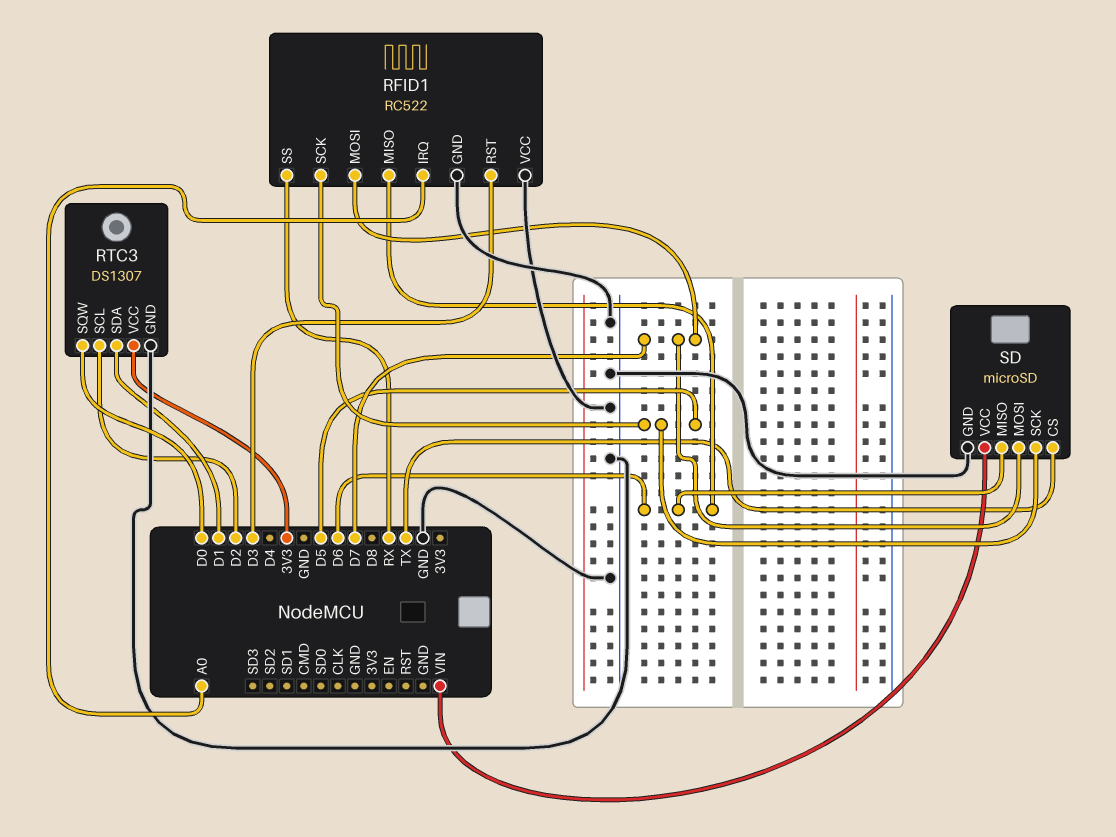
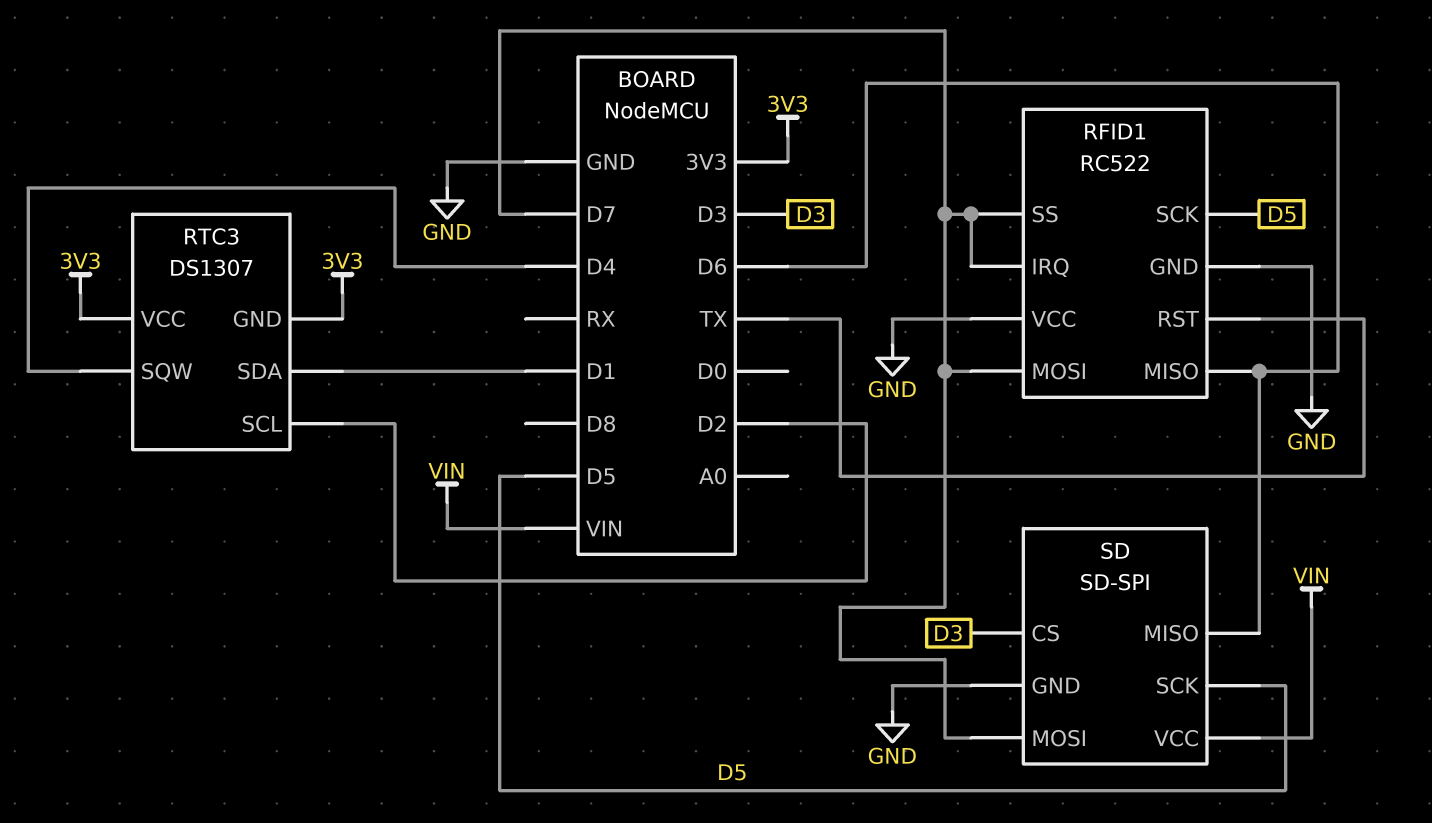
RFID1 pin IRQ: A0 -> D7
RFID1 pin RST: D3 -> TX
RFID1 pin SS: RX -> D7
RTC3 pin GND: GND -> 3V3
RTC3 pin SQW: D0 -> D4
SD: microSD -> SD-SPI
SD pin CS: TX -> D3

